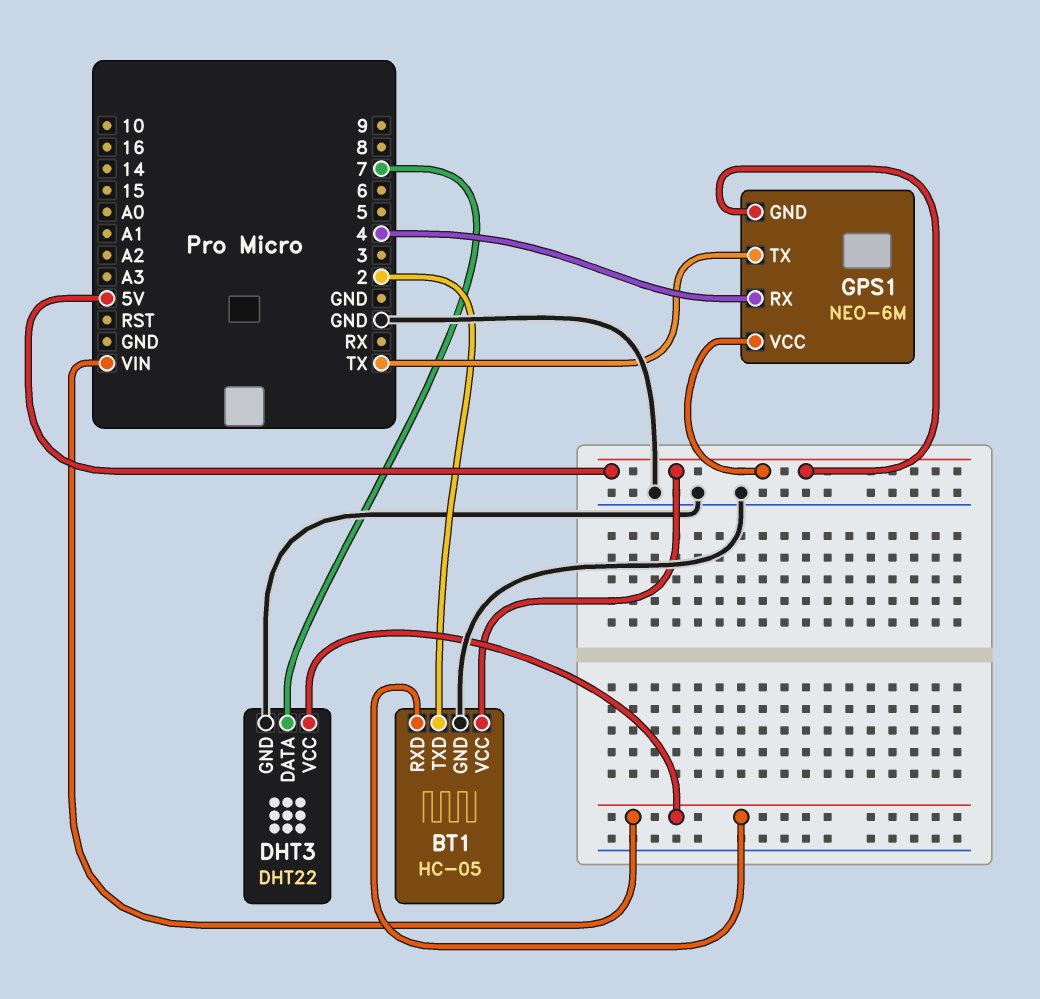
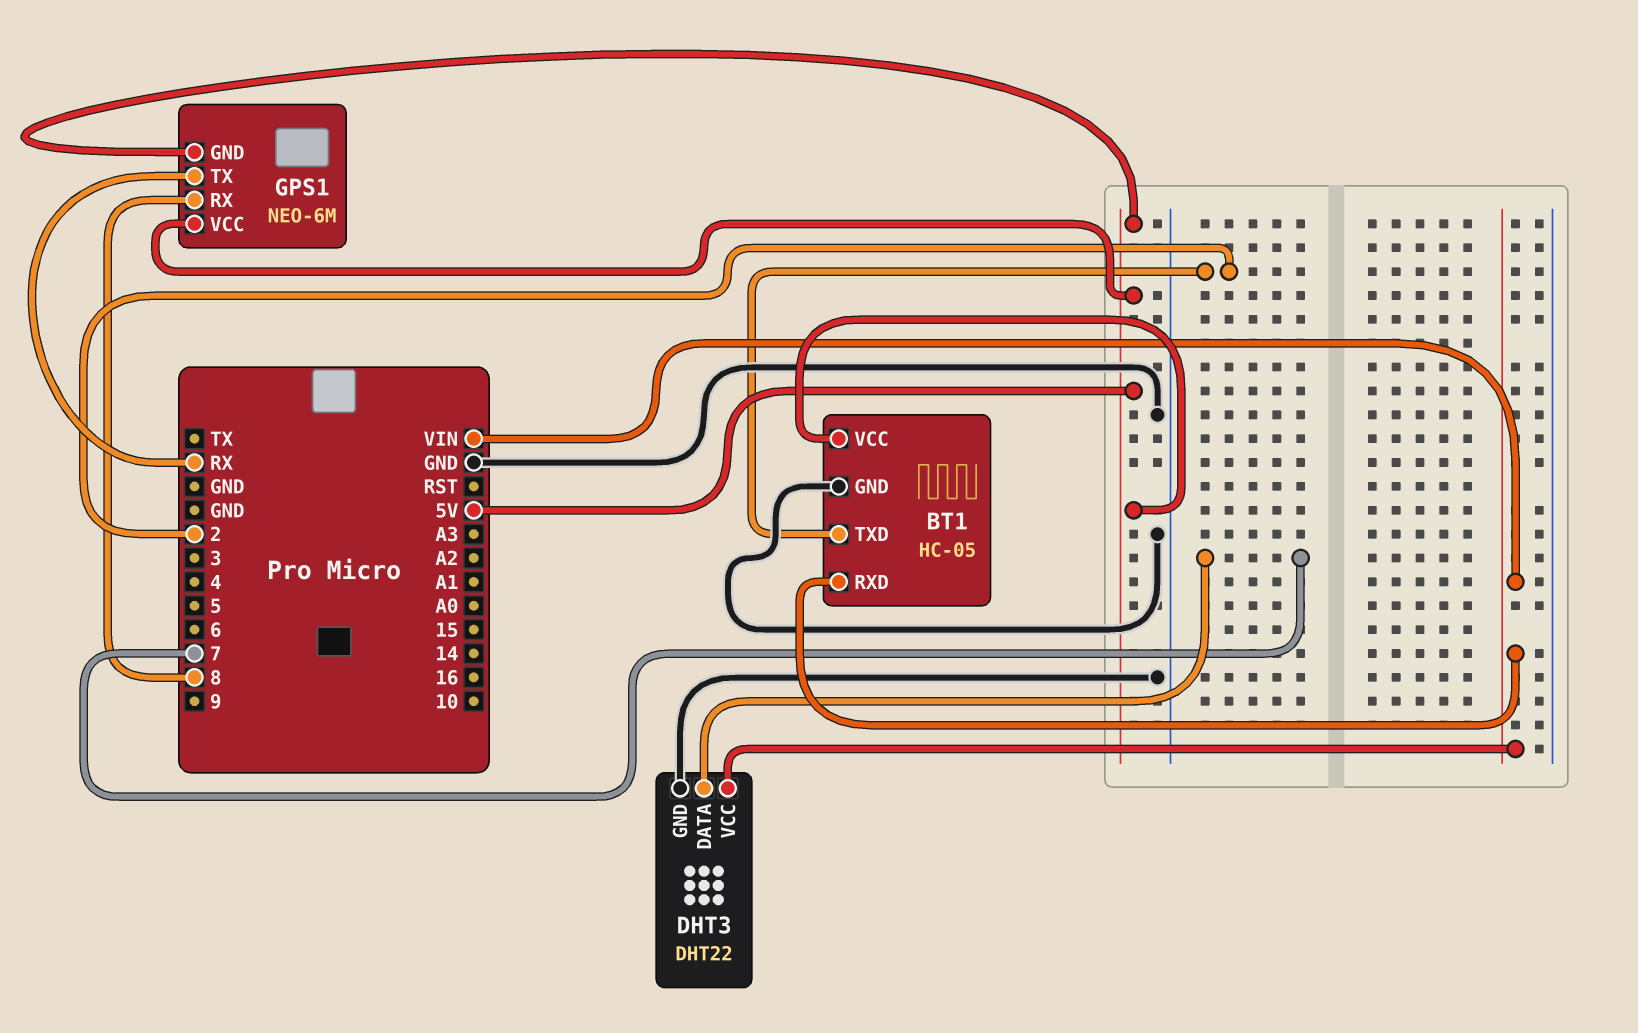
GPS1 pin RX: 4 -> 8
GPS1 pin TX: TX -> RX

